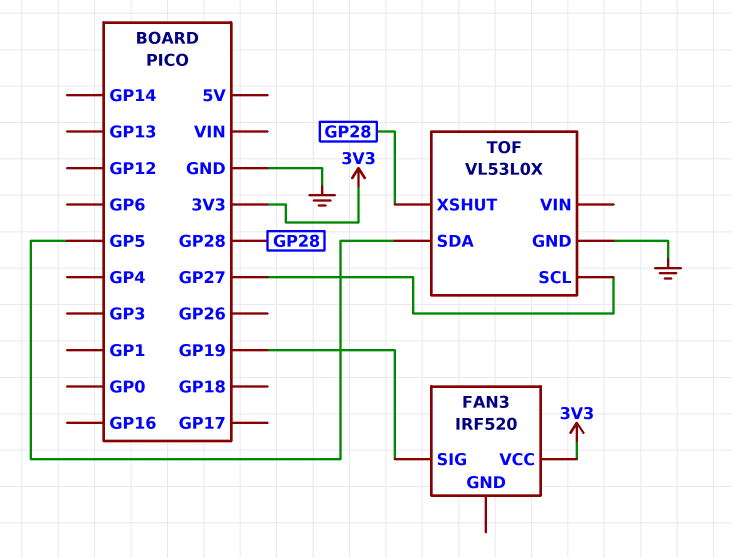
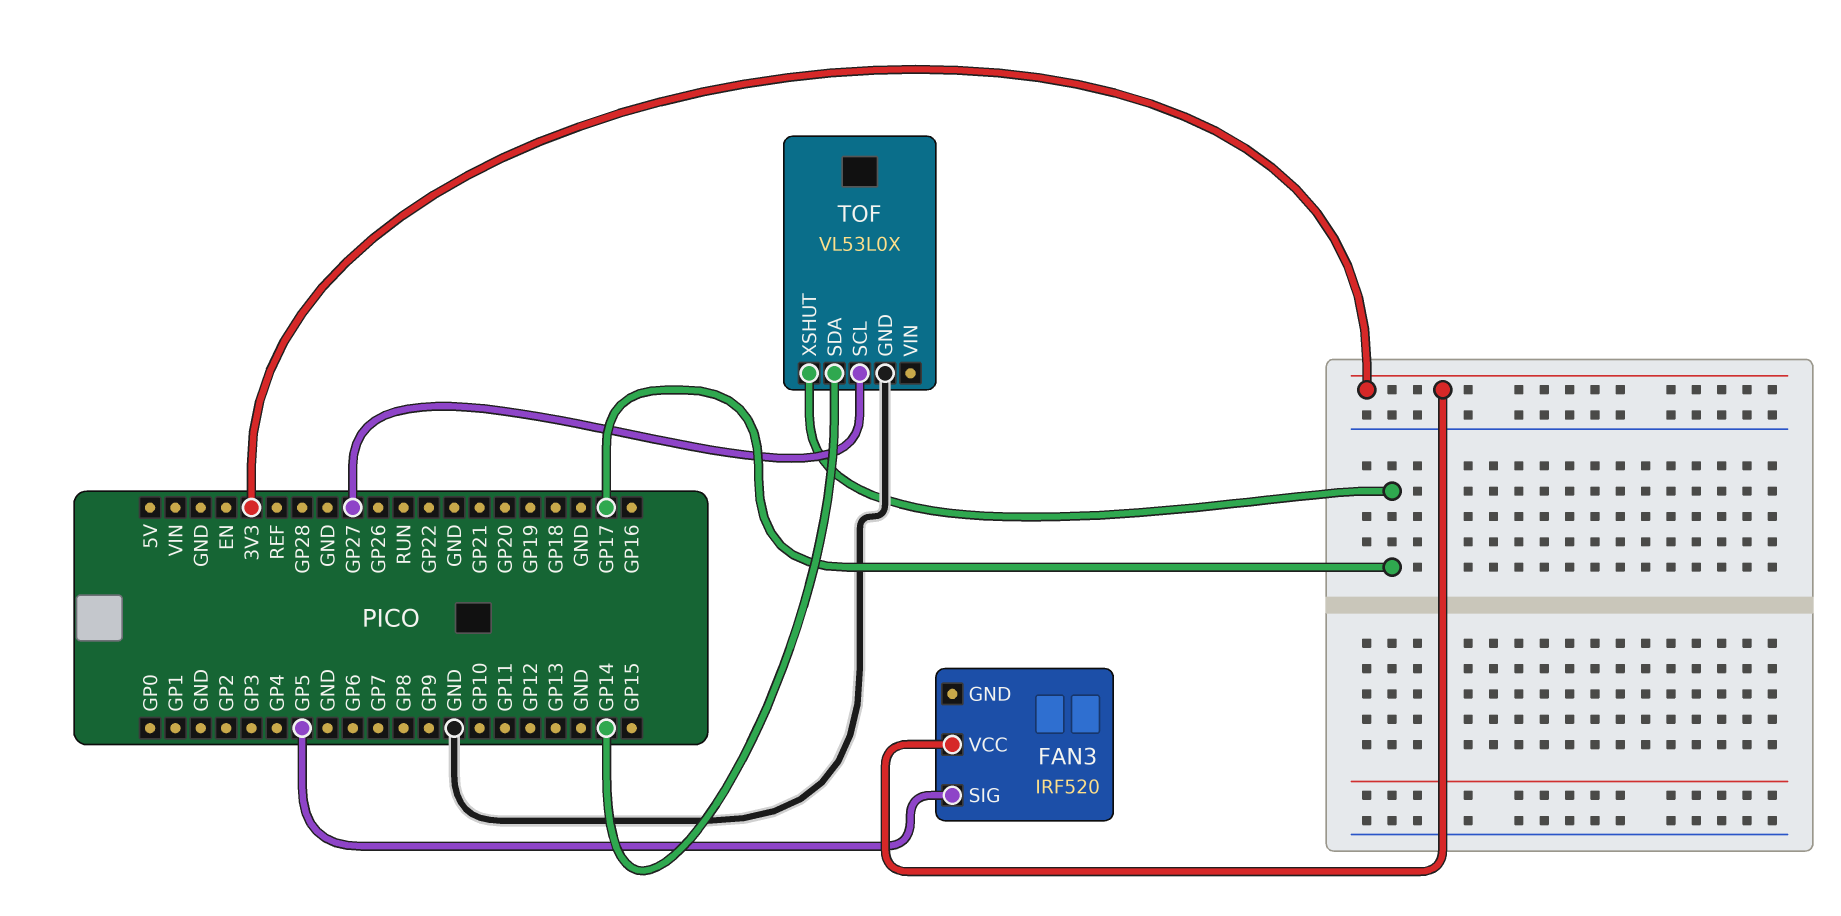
FAN3 pin SIG: GP19 -> GP5
TOF pin SDA: GP5 -> GP14
TOF pin XSHUT: GP28 -> GP17

